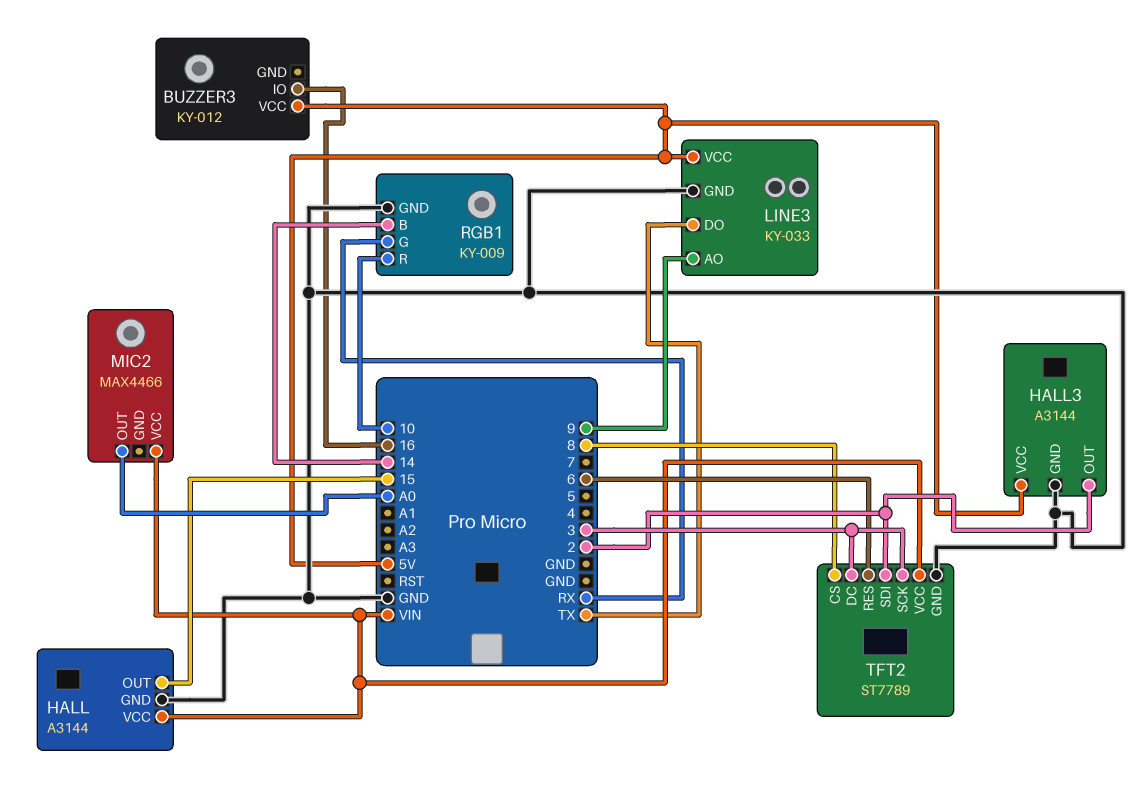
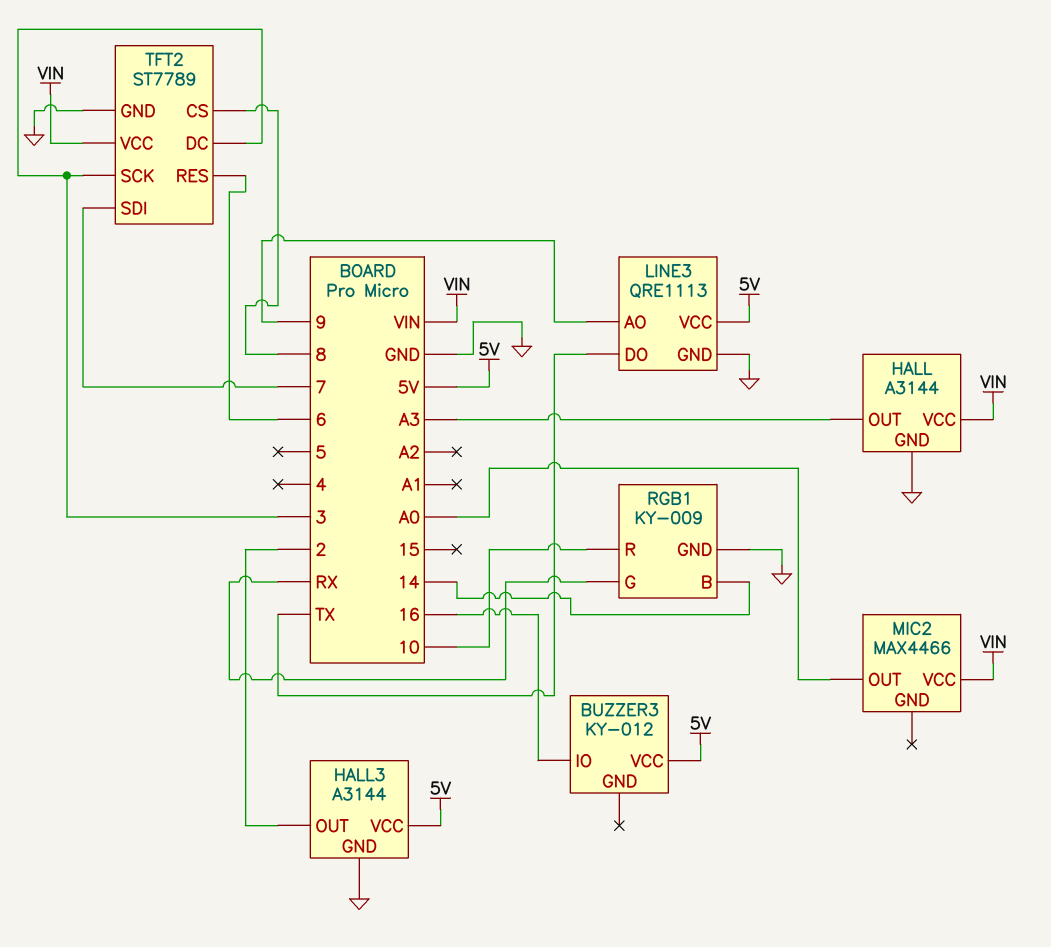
HALL pin OUT: 15 -> A3
LINE3: KY-033 -> QRE1113
TFT2 pin SDI: 2 -> 7

